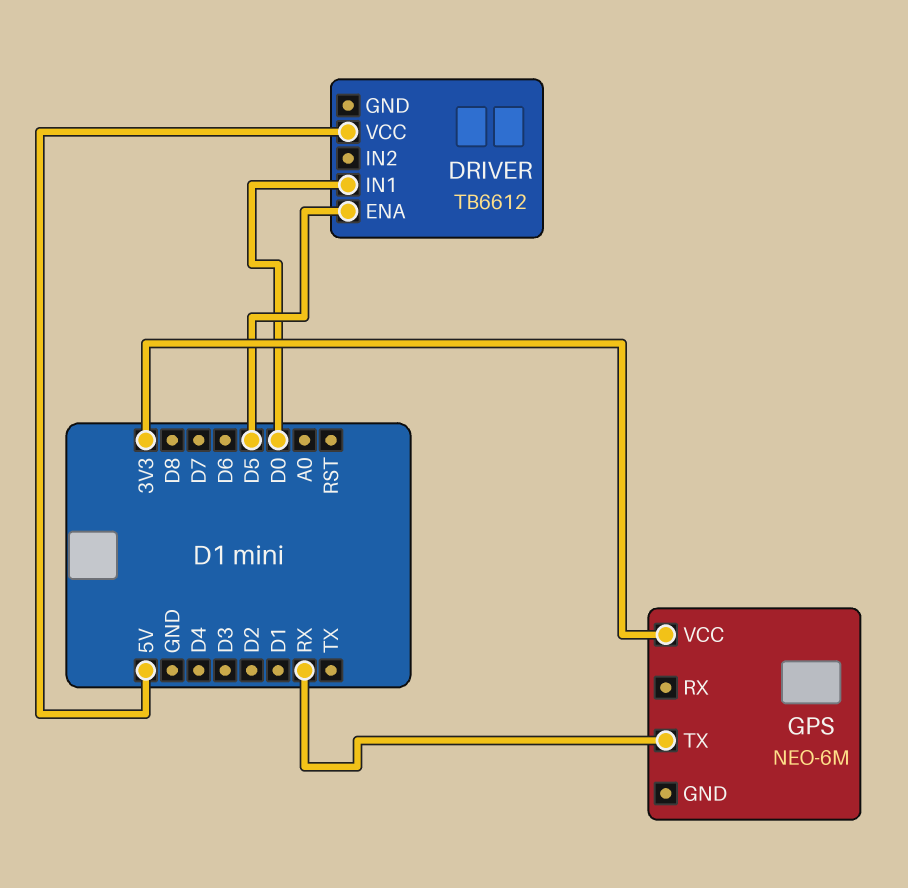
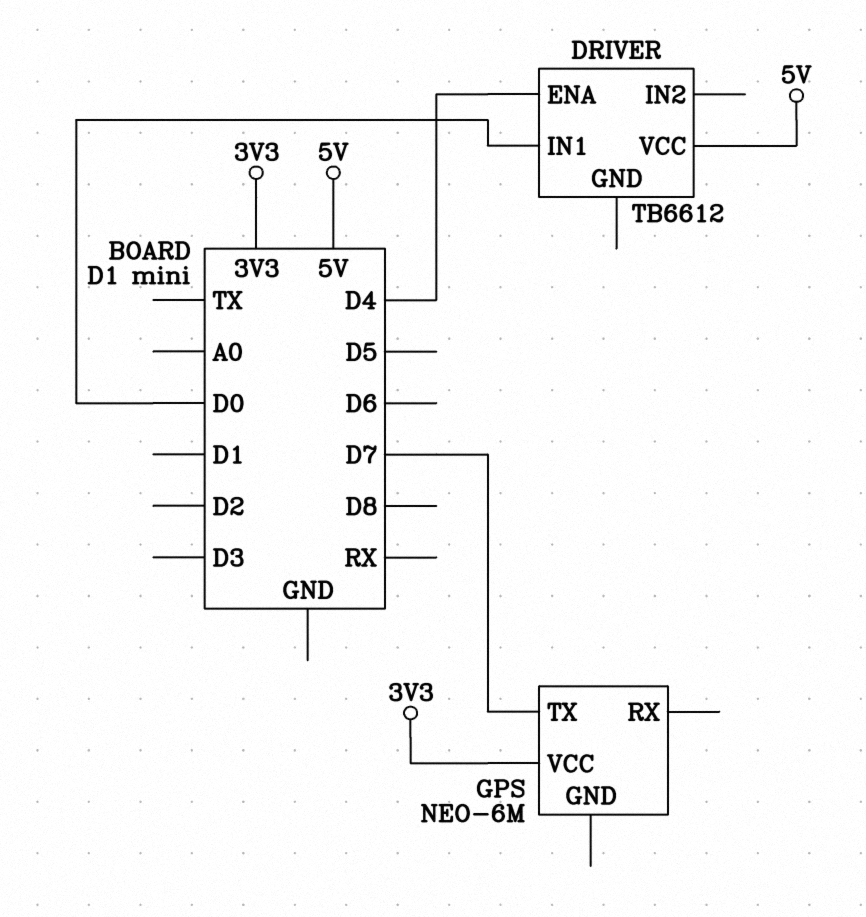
DRIVER pin ENA: D5 -> D4
GPS pin TX: RX -> D7

